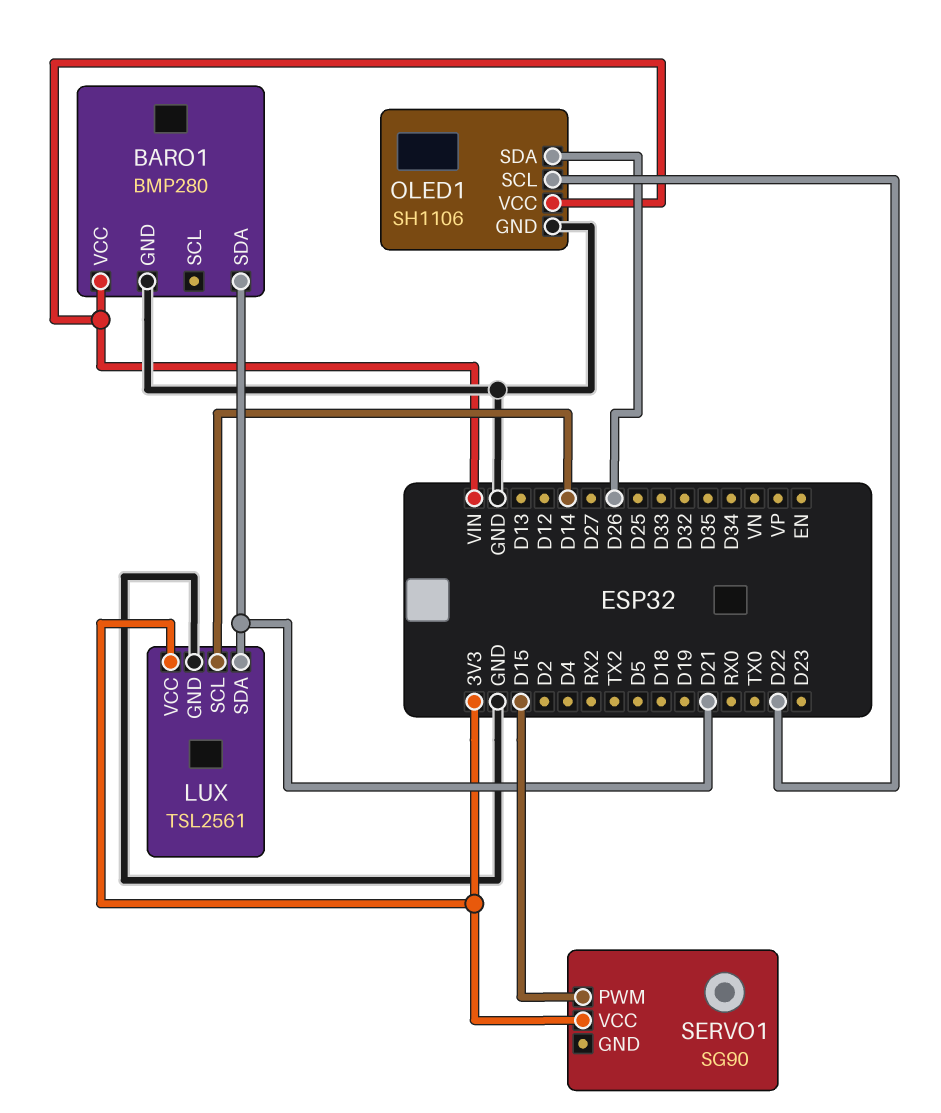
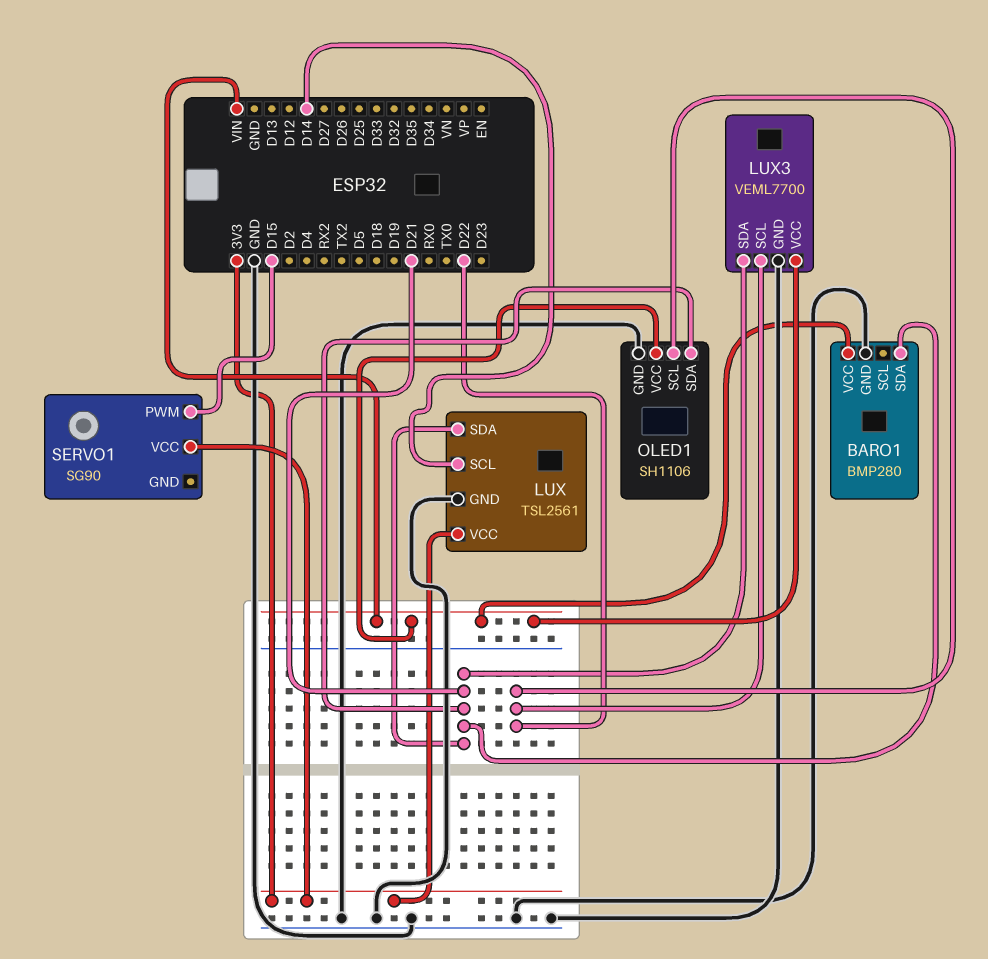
LUX3: none -> VEML7700
LUX3 pin GND: none -> GND
LUX3 pin SCL: none -> D22
LUX3 pin SDA: none -> D21
LUX3 pin VCC: none -> VIN
OLED1 pin SDA: D26 -> D21

